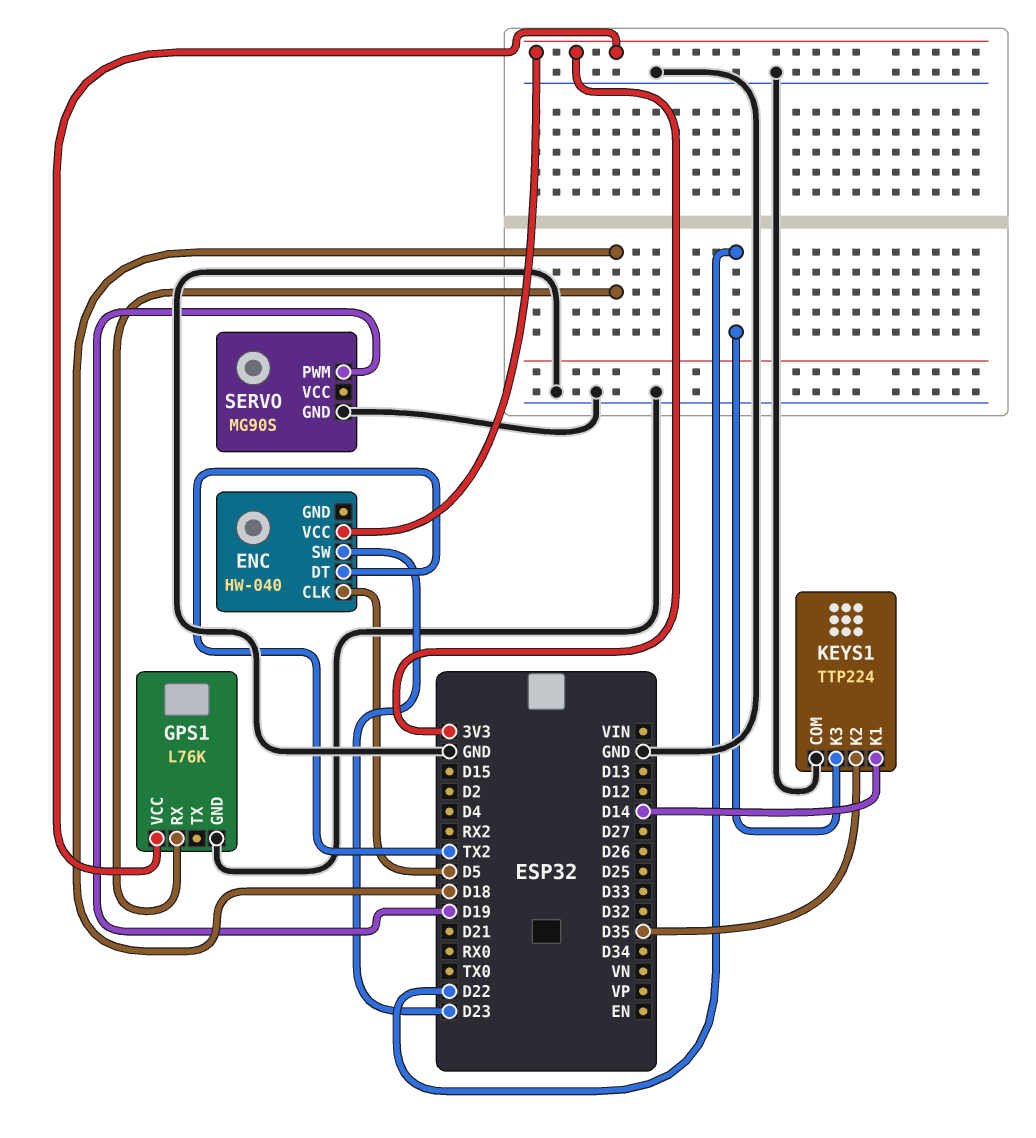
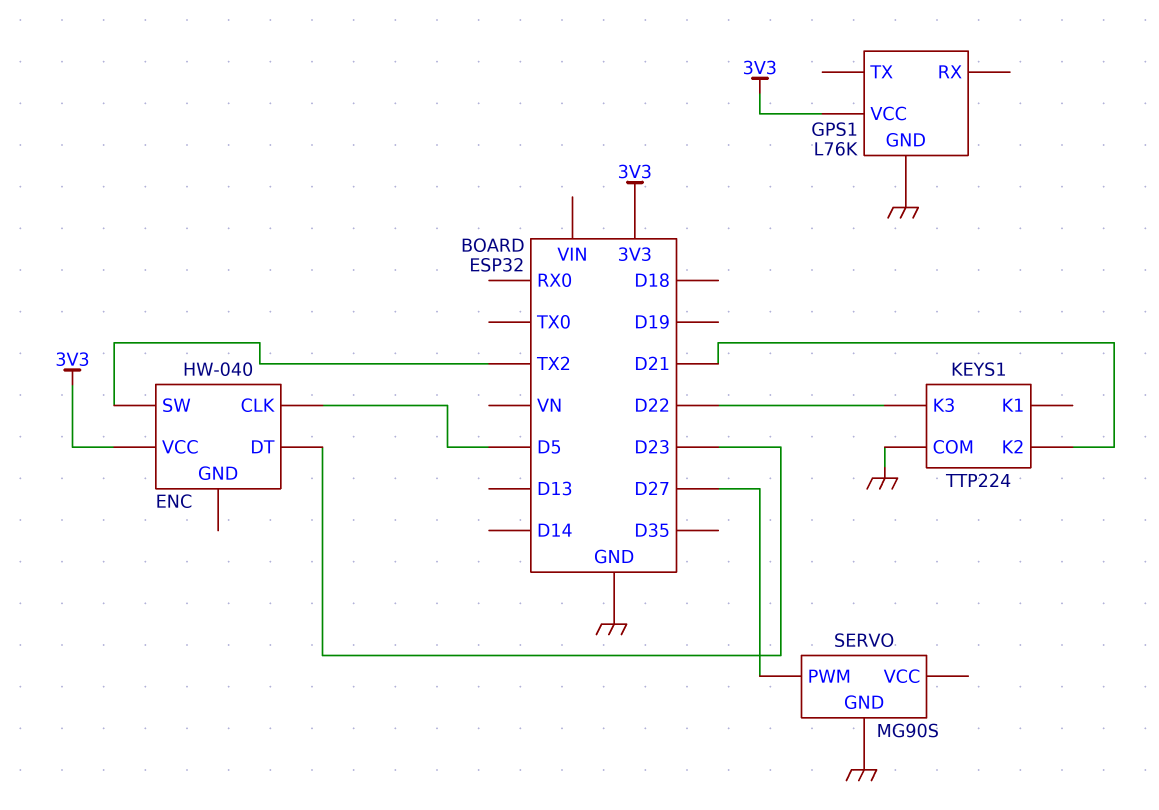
ENC pin DT: TX2 -> D23
ENC pin SW: D23 -> TX2
GPS1 pin RX: D18 -> none
KEYS1 pin K1: D14 -> none
KEYS1 pin K2: D35 -> D21
SERVO pin PWM: D19 -> D27

